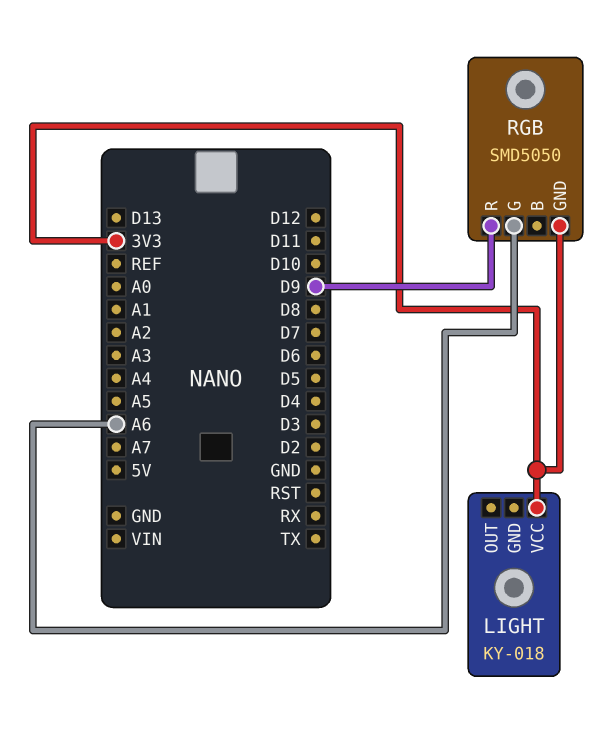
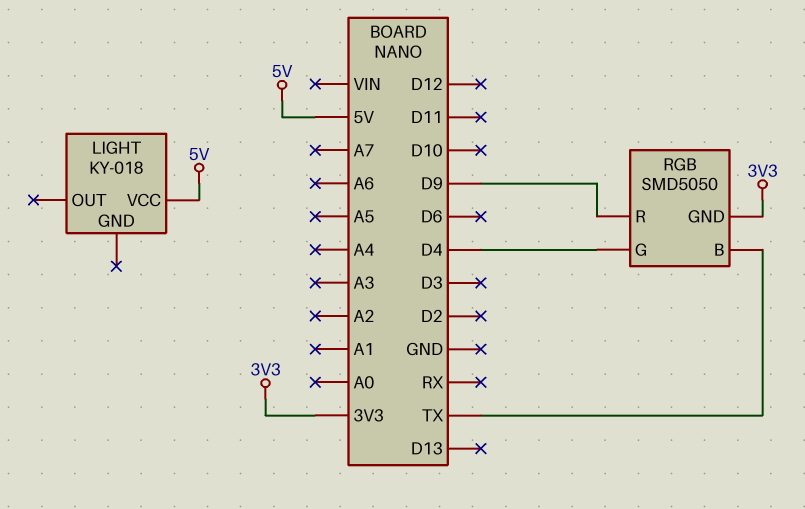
LIGHT pin VCC: 3V3 -> 5V
RGB pin B: none -> TX
RGB pin G: A6 -> D4

